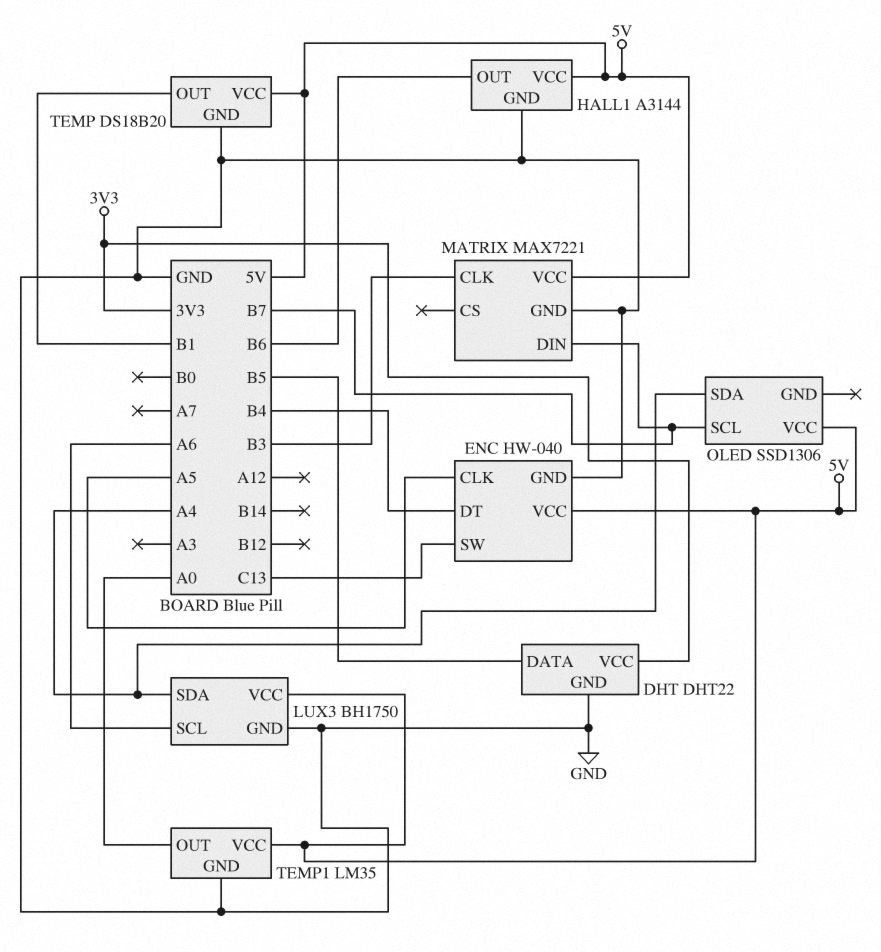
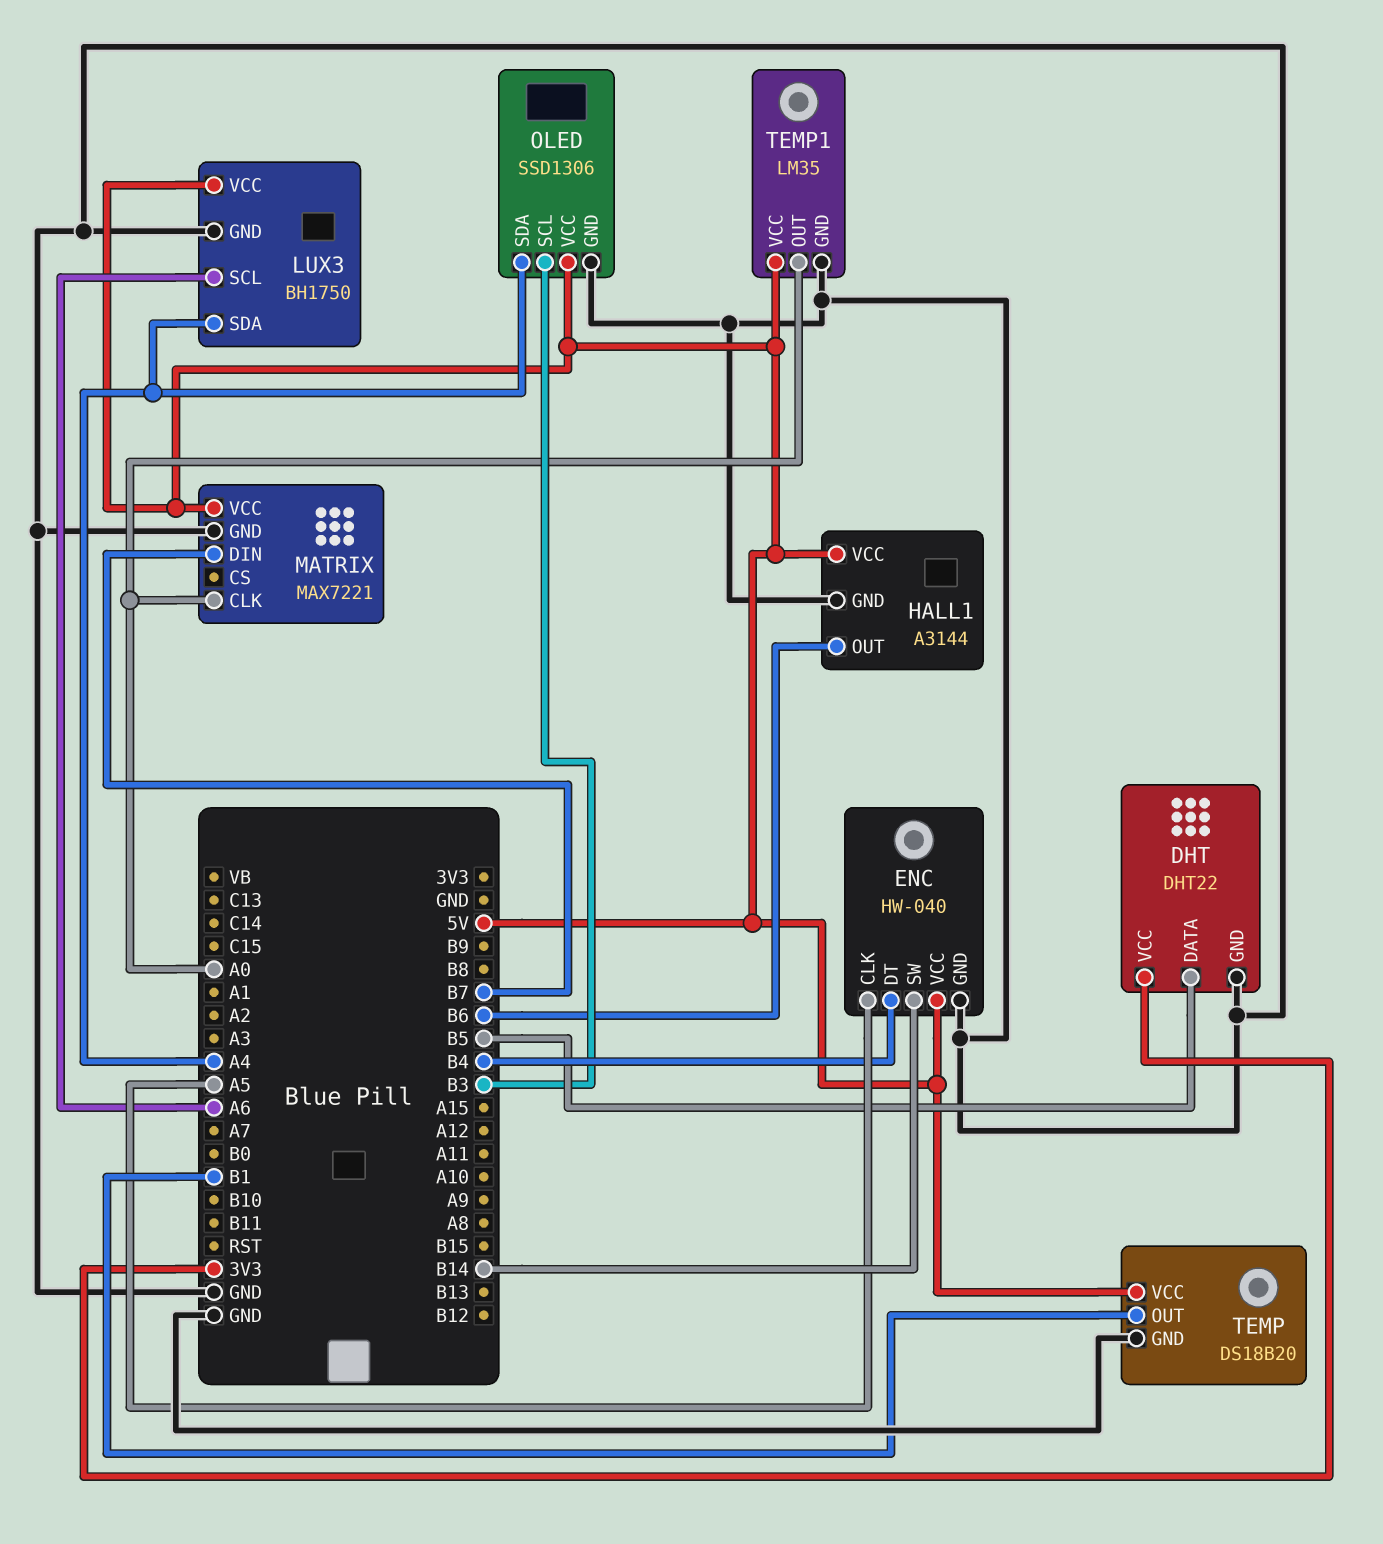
ENC pin SW: C13 -> B14
MATRIX pin CLK: B3 -> A0
OLED pin GND: none -> GND
OLED pin SCL: B7 -> B3

